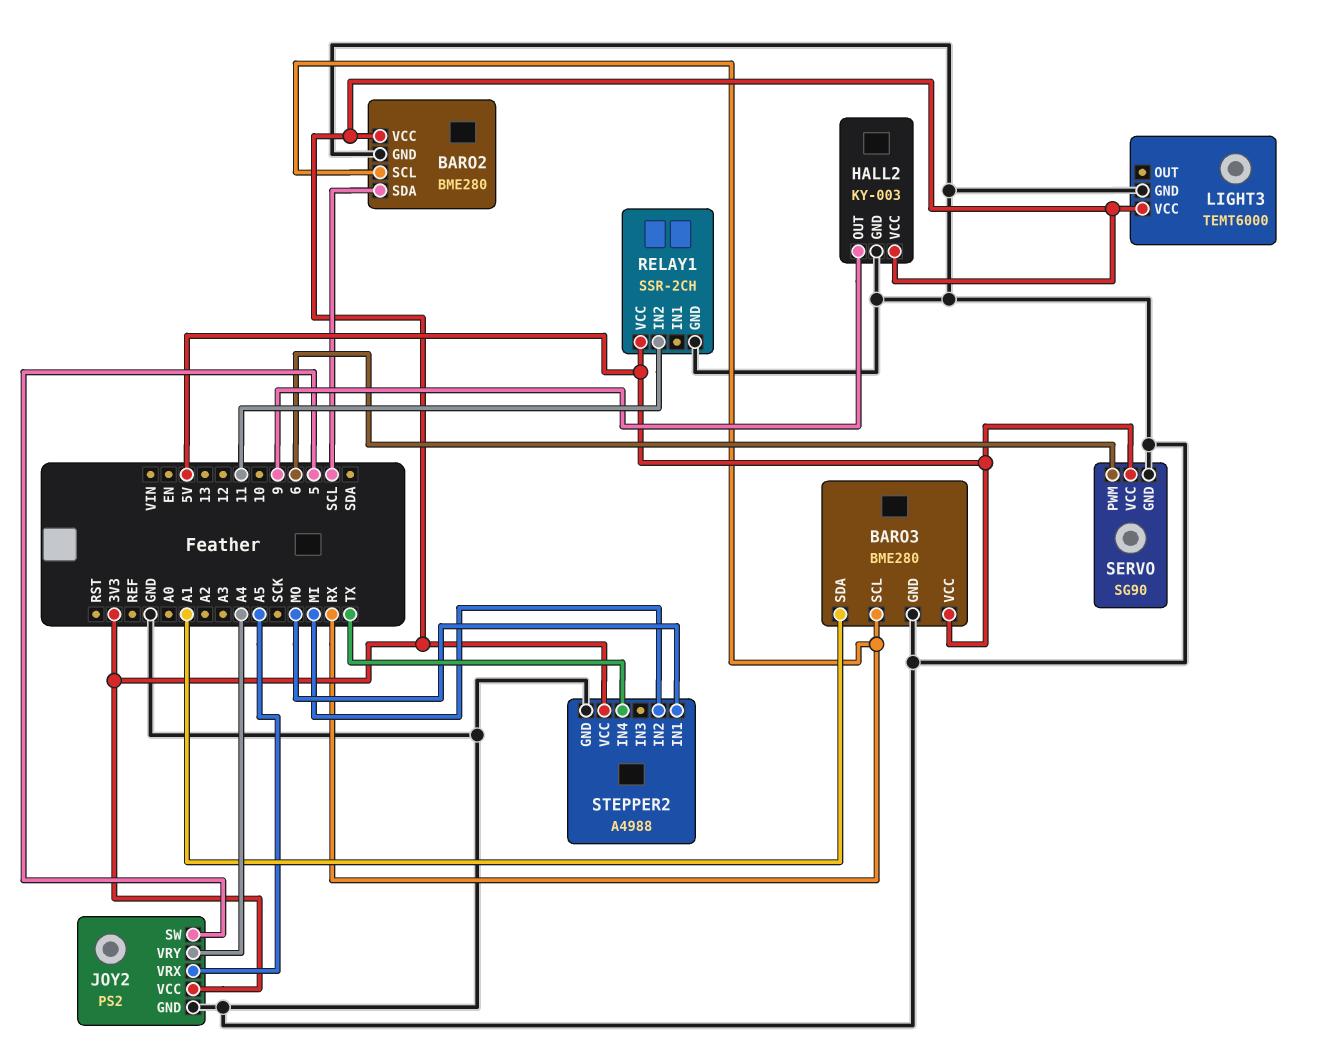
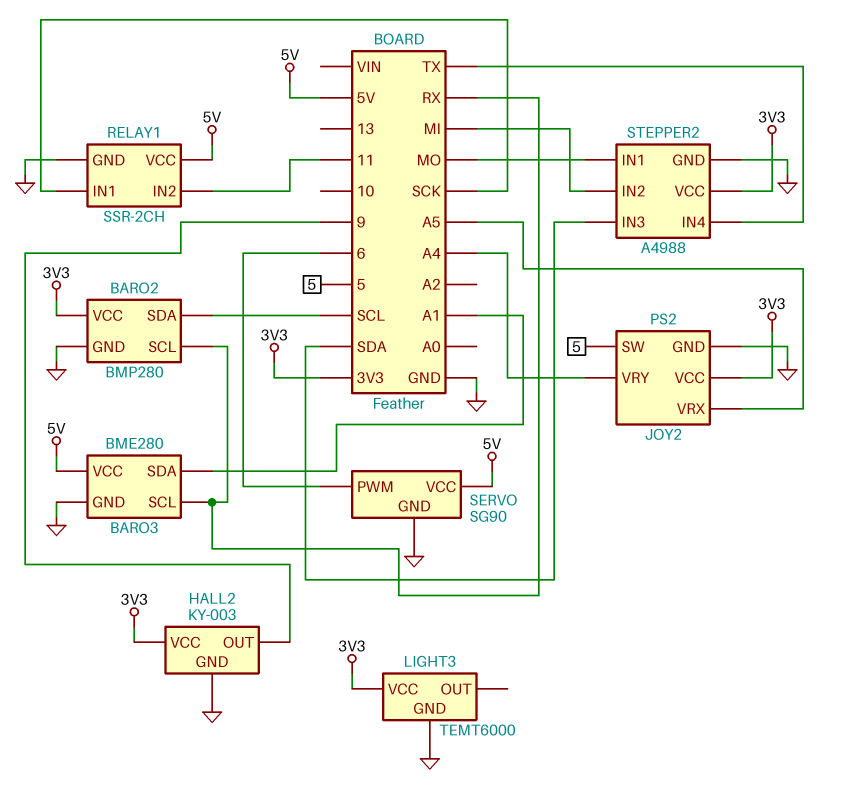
BARO2: BME280 -> BMP280
RELAY1 pin IN1: none -> SCK
STEPPER2 pin IN3: none -> SDA

